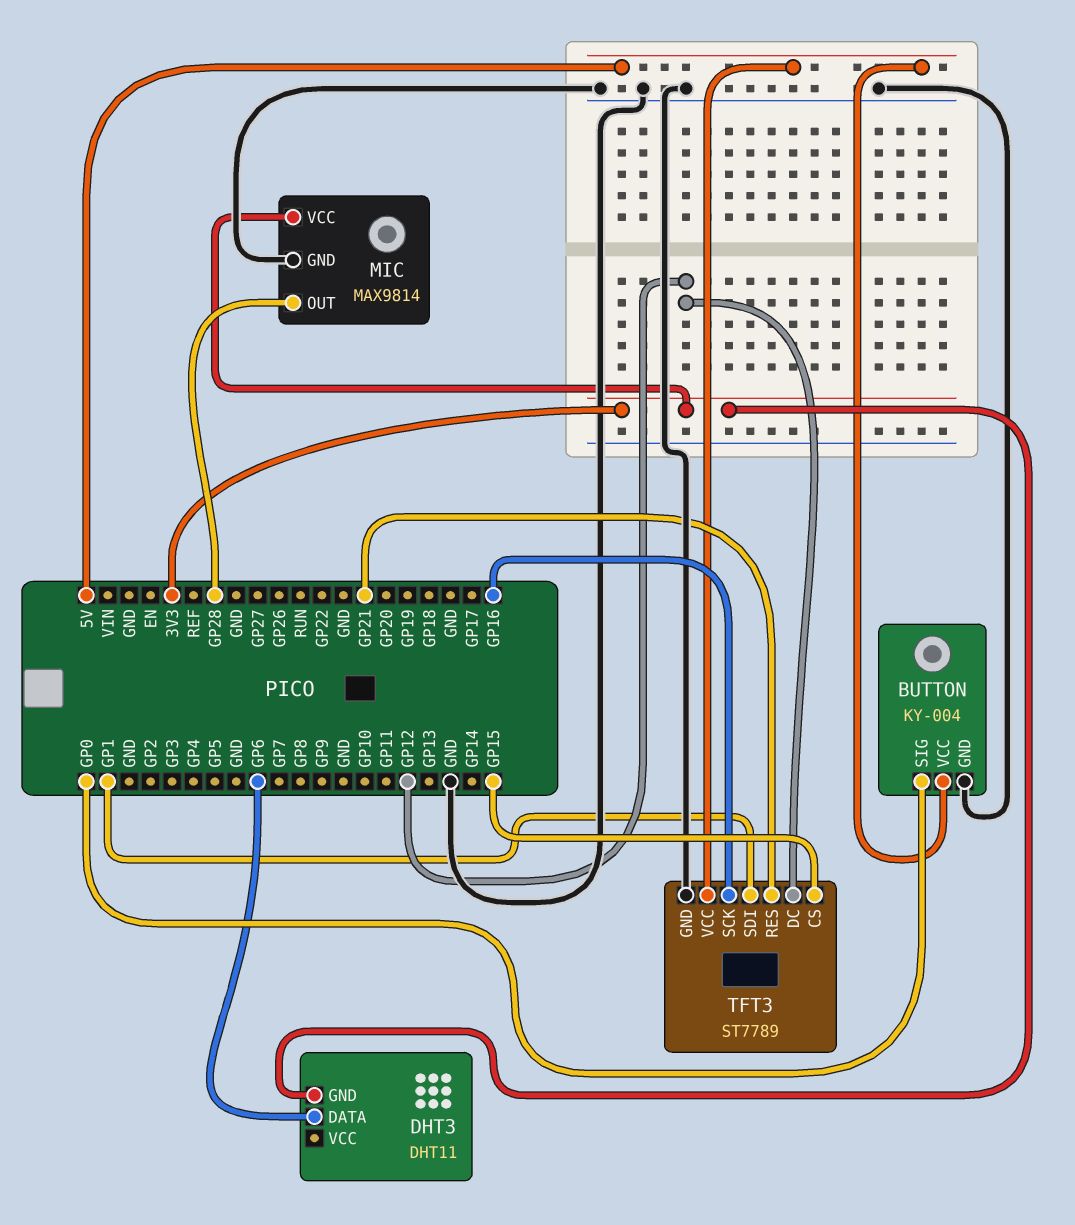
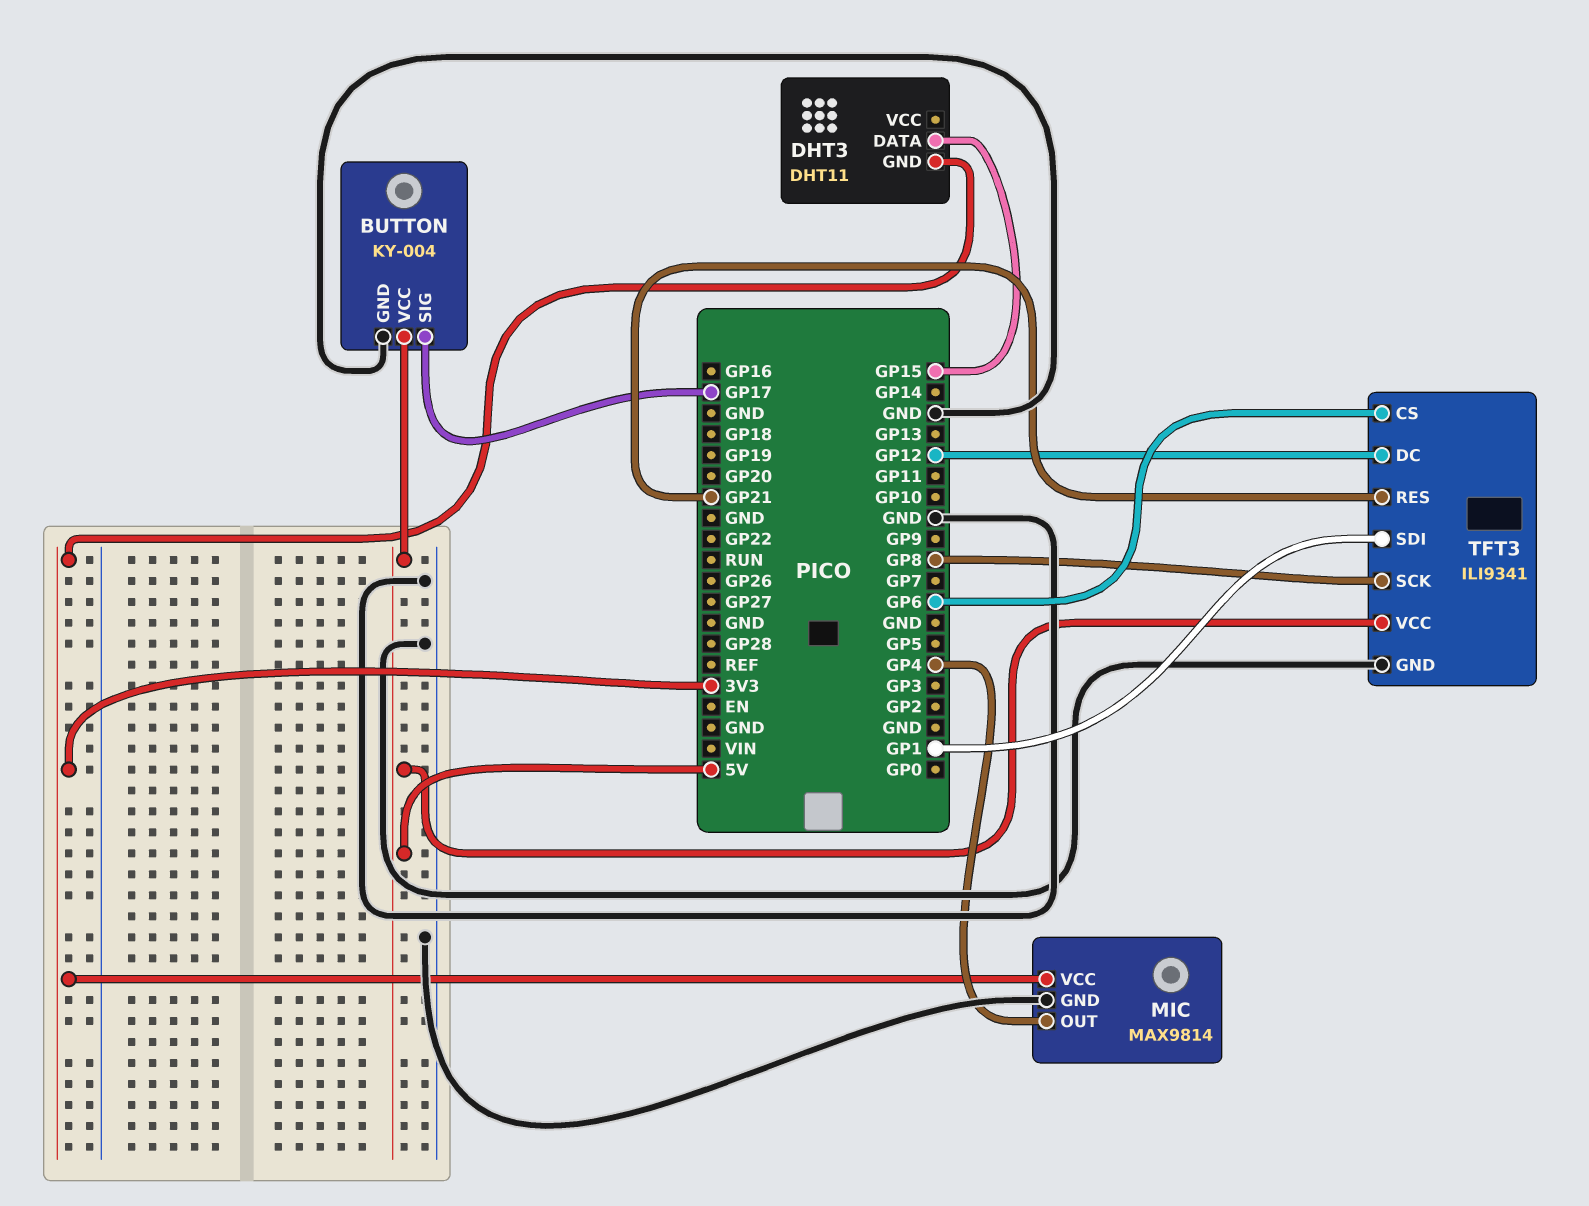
BUTTON pin SIG: GP0 -> GP17
DHT3 pin DATA: GP6 -> GP15
MIC pin OUT: GP28 -> GP4
TFT3: ST7789 -> ILI9341
TFT3 pin CS: GP15 -> GP6
TFT3 pin SCK: GP16 -> GP8

